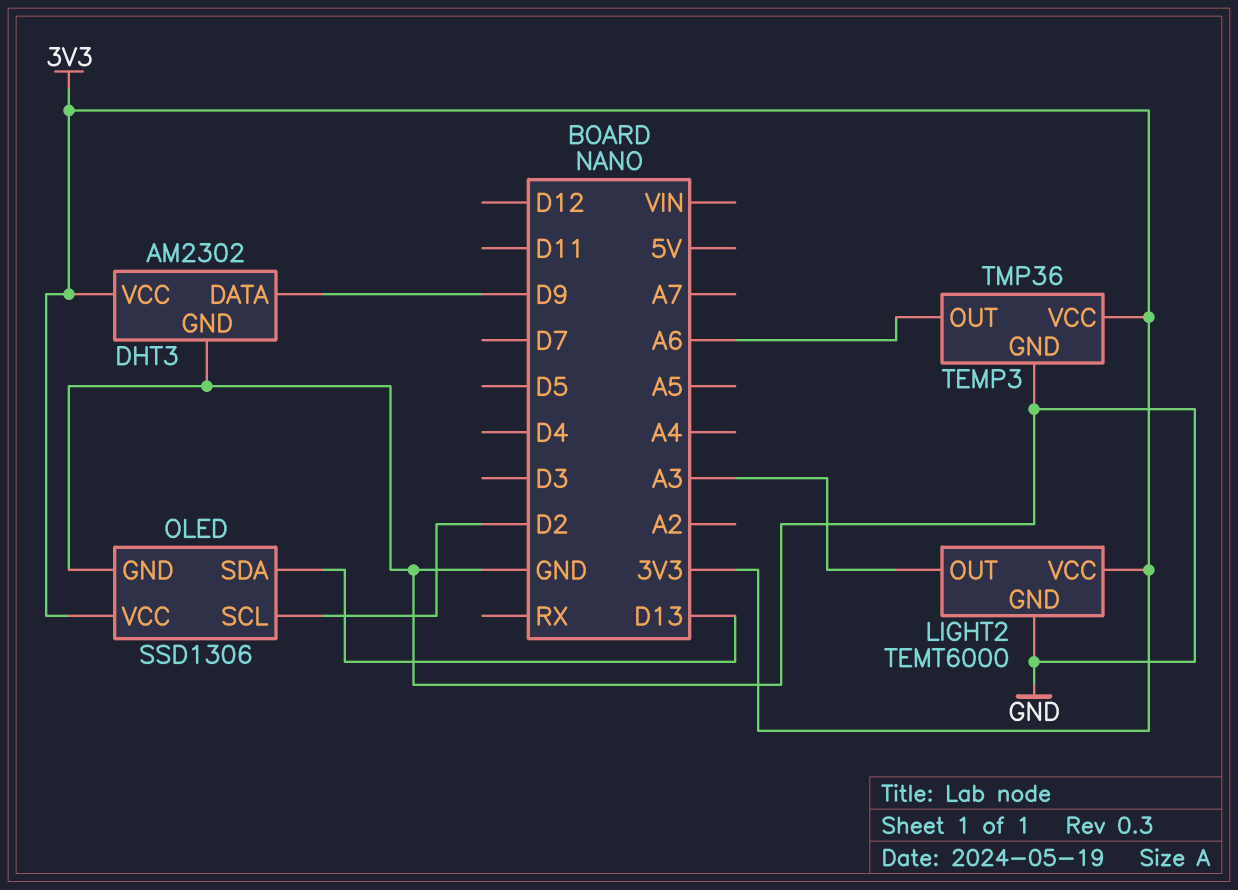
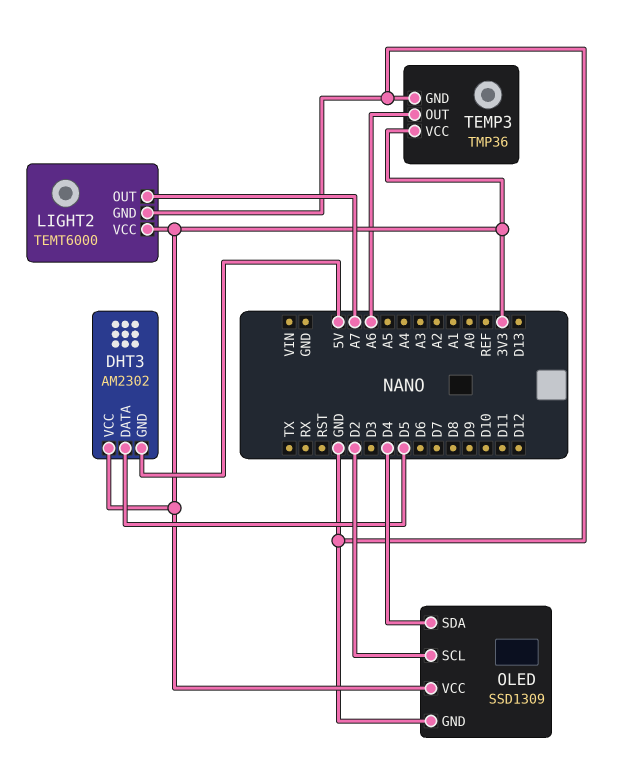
DHT3 pin DATA: D9 -> D5
DHT3 pin GND: GND -> 5V
LIGHT2 pin OUT: A3 -> A7
OLED: SSD1306 -> SSD1309
OLED pin SDA: D13 -> D4

